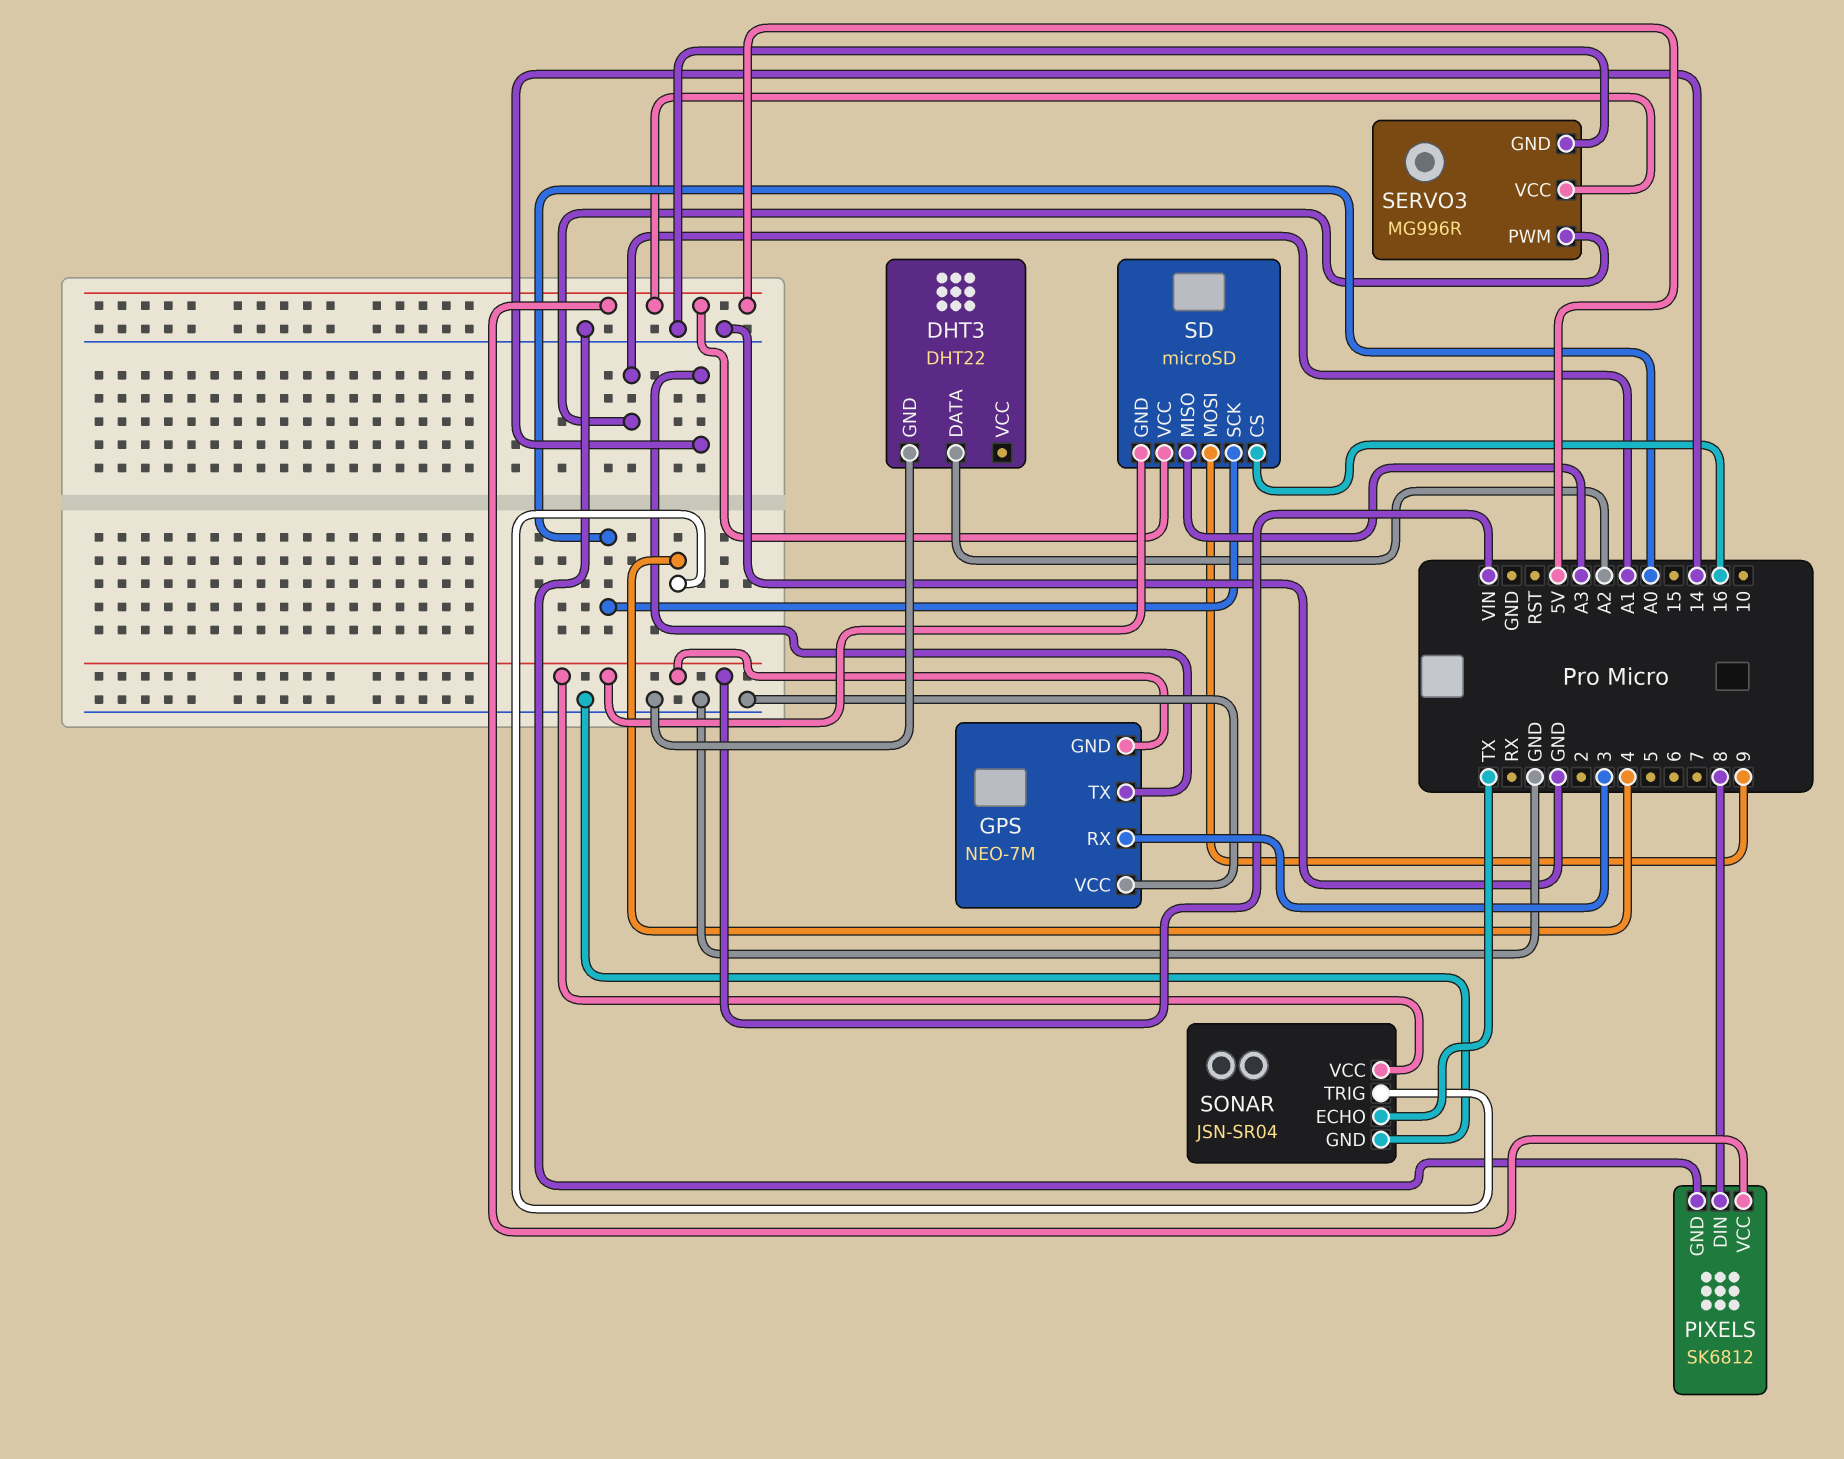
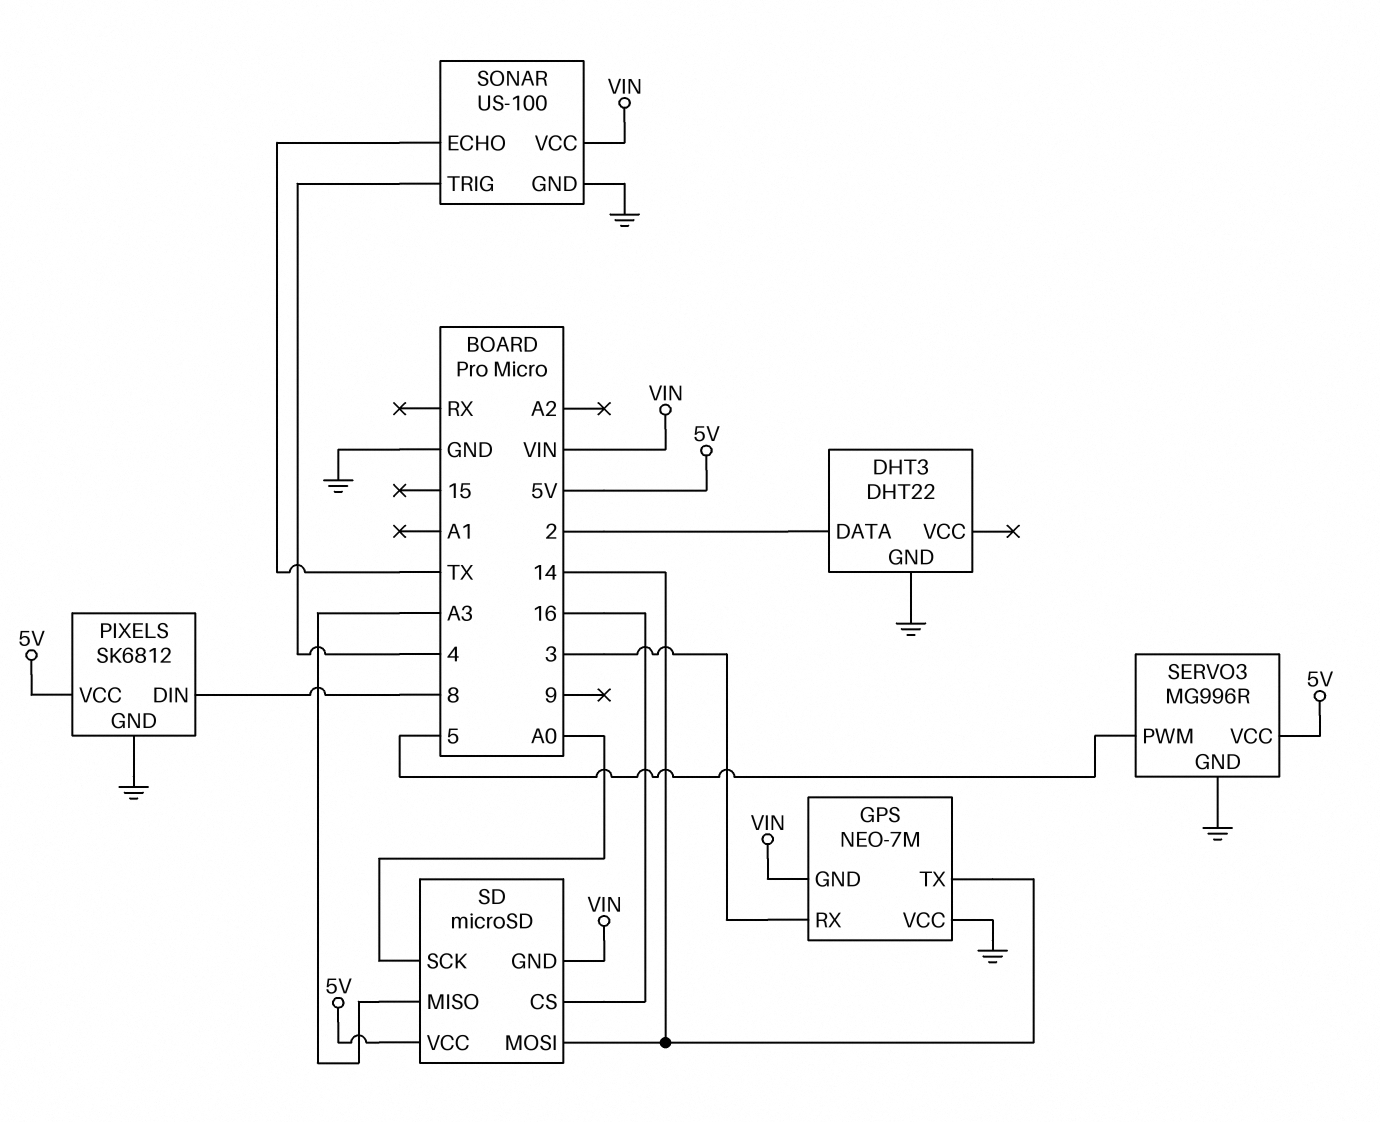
DHT3 pin DATA: A2 -> 2
SD pin MOSI: 9 -> 14
SERVO3 pin PWM: A1 -> 5
SONAR: JSN-SR04 -> US-100

